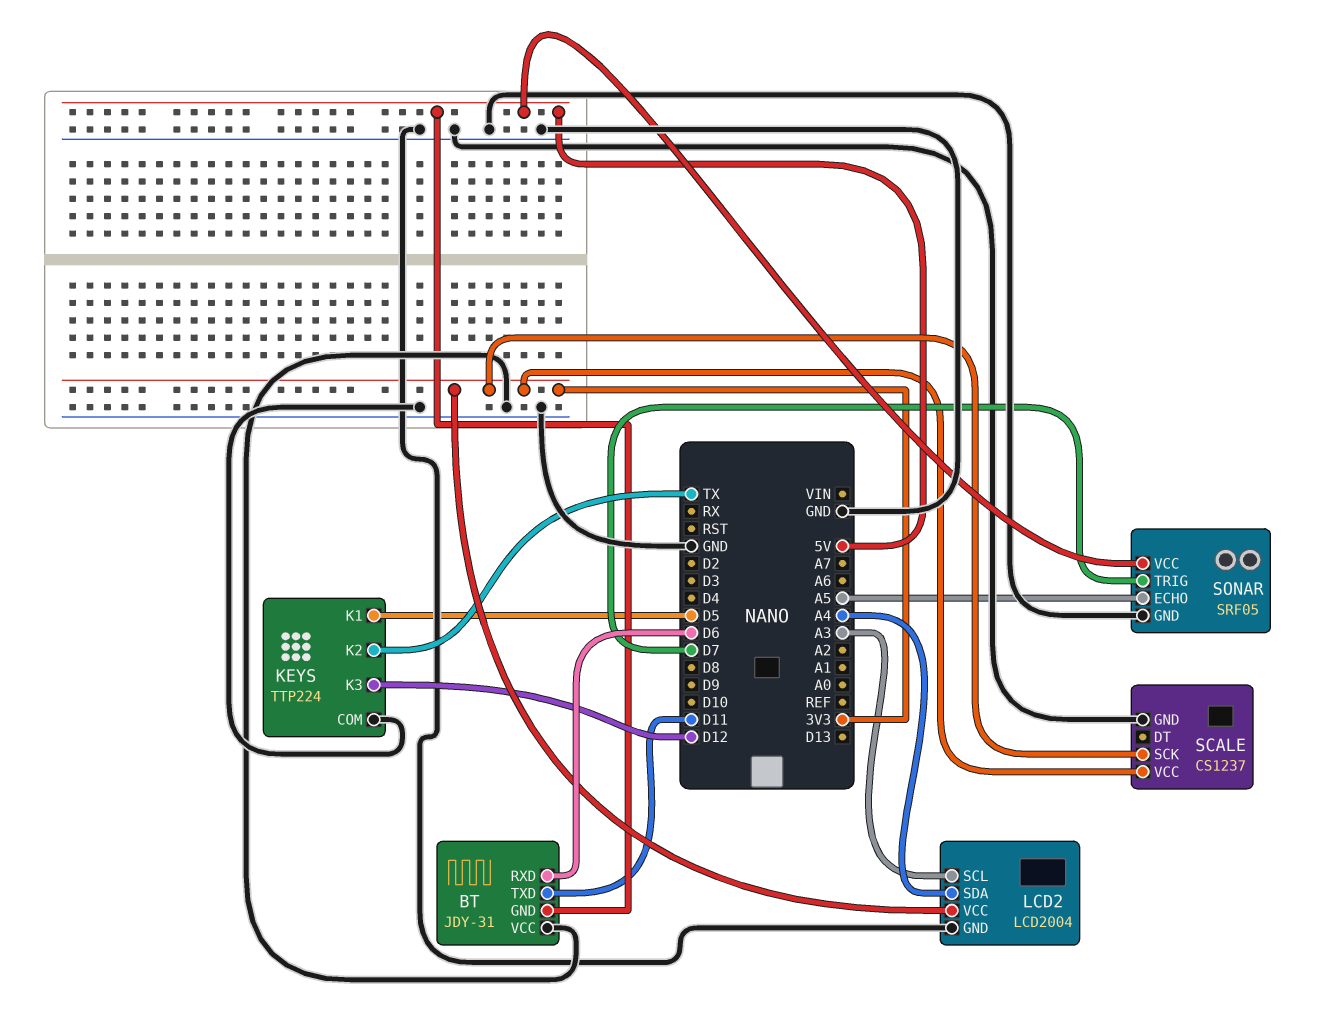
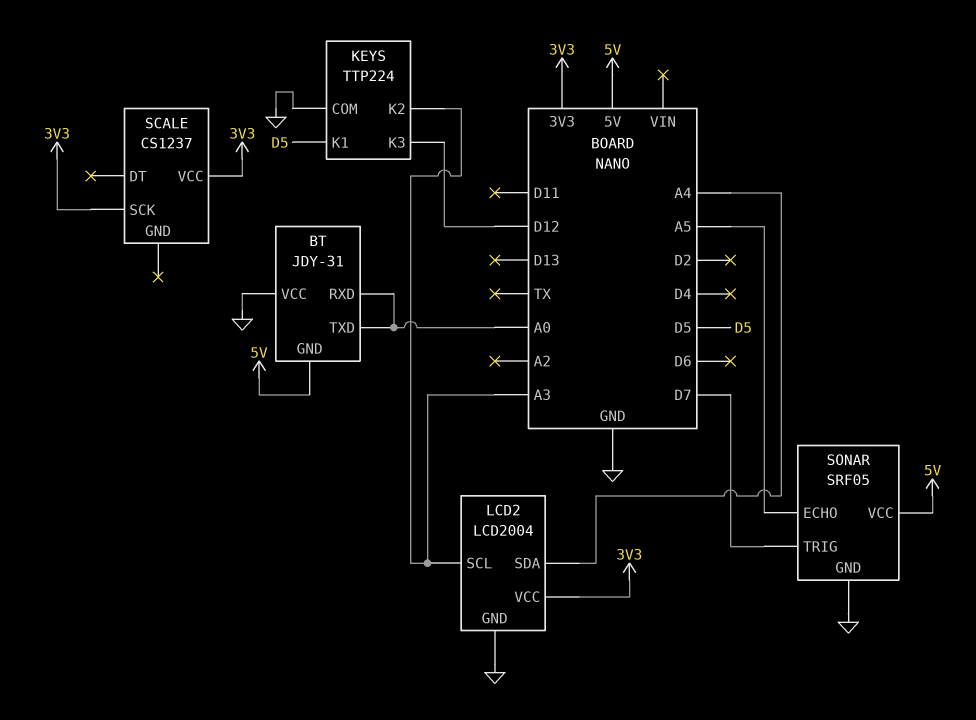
BT pin RXD: D6 -> A0
BT pin TXD: D11 -> A0
KEYS pin K2: TX -> A3
SCALE pin GND: GND -> none

